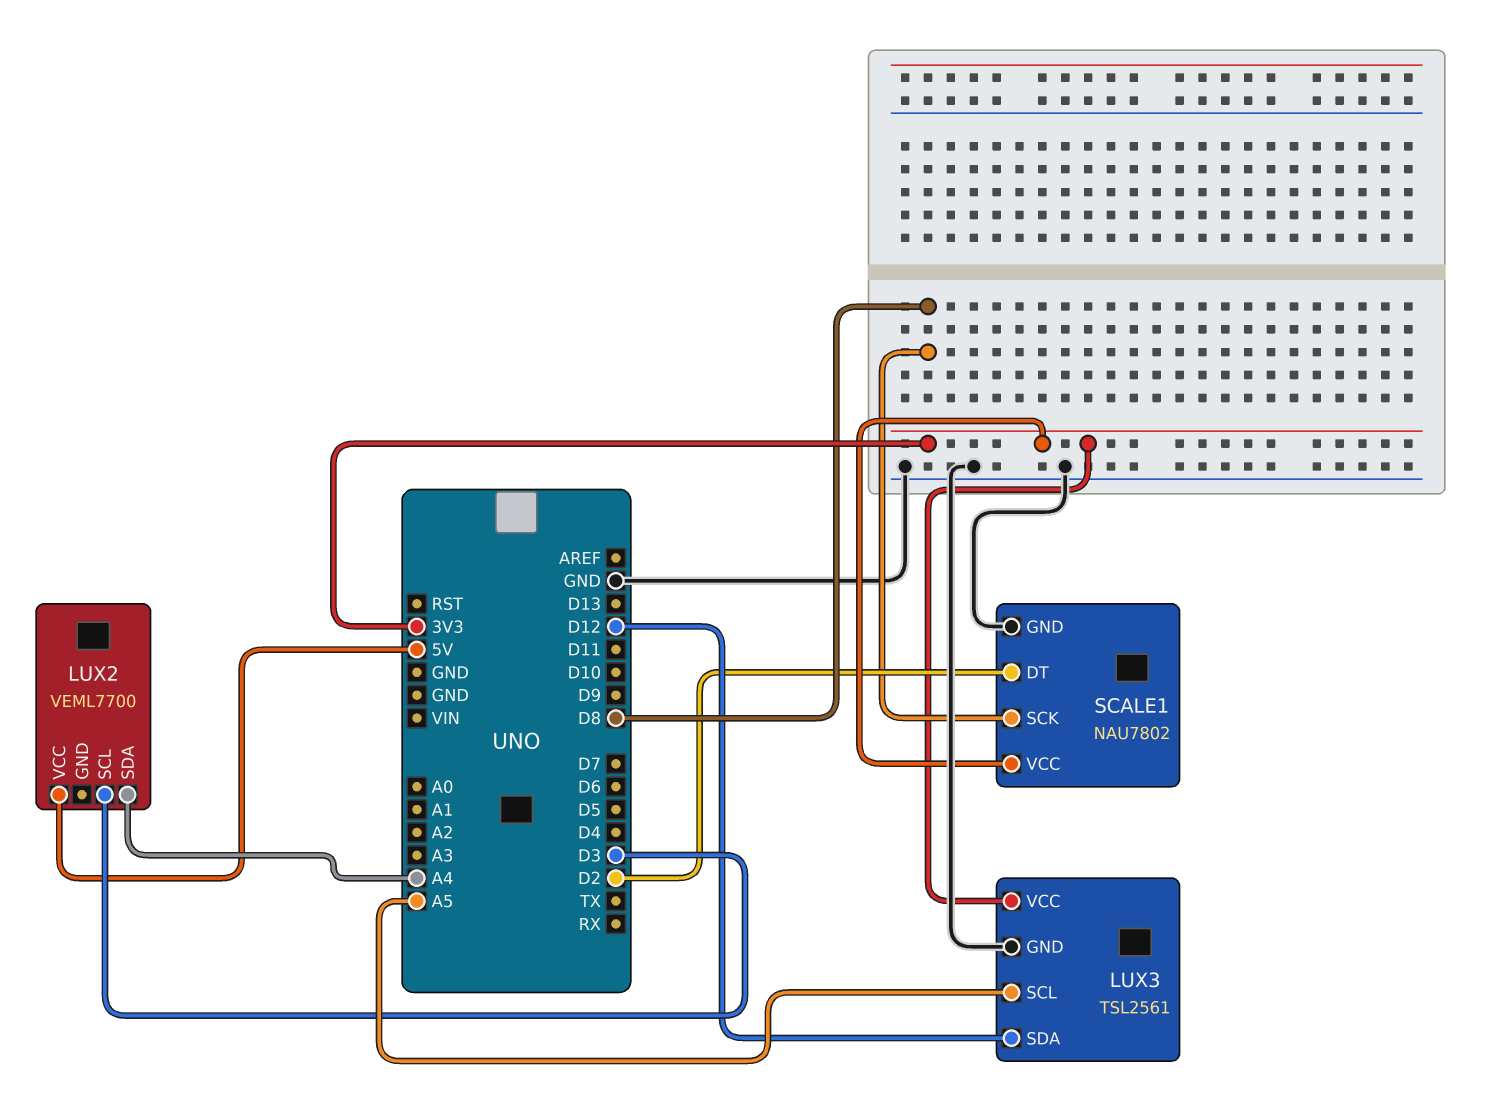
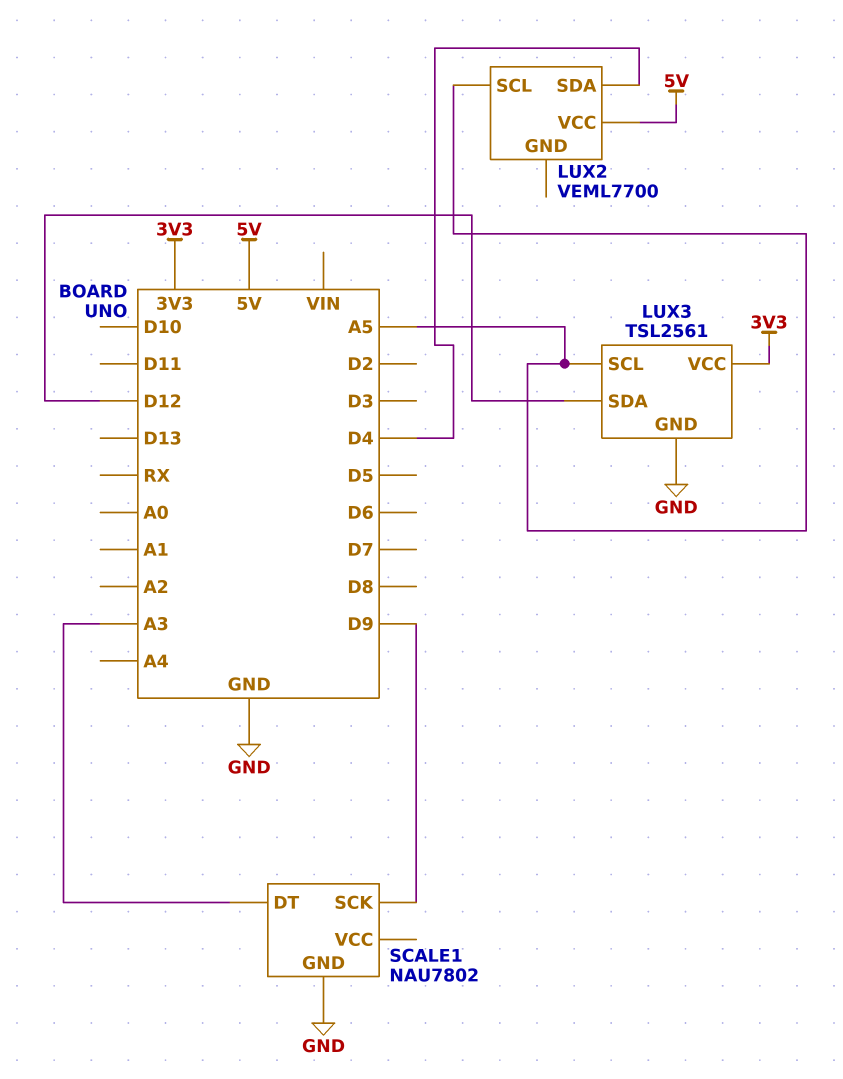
LUX2 pin SCL: D3 -> A5
LUX2 pin SDA: A4 -> D4
SCALE1 pin DT: D2 -> A3
SCALE1 pin SCK: D8 -> D9
SCALE1 pin VCC: 3V3 -> none

